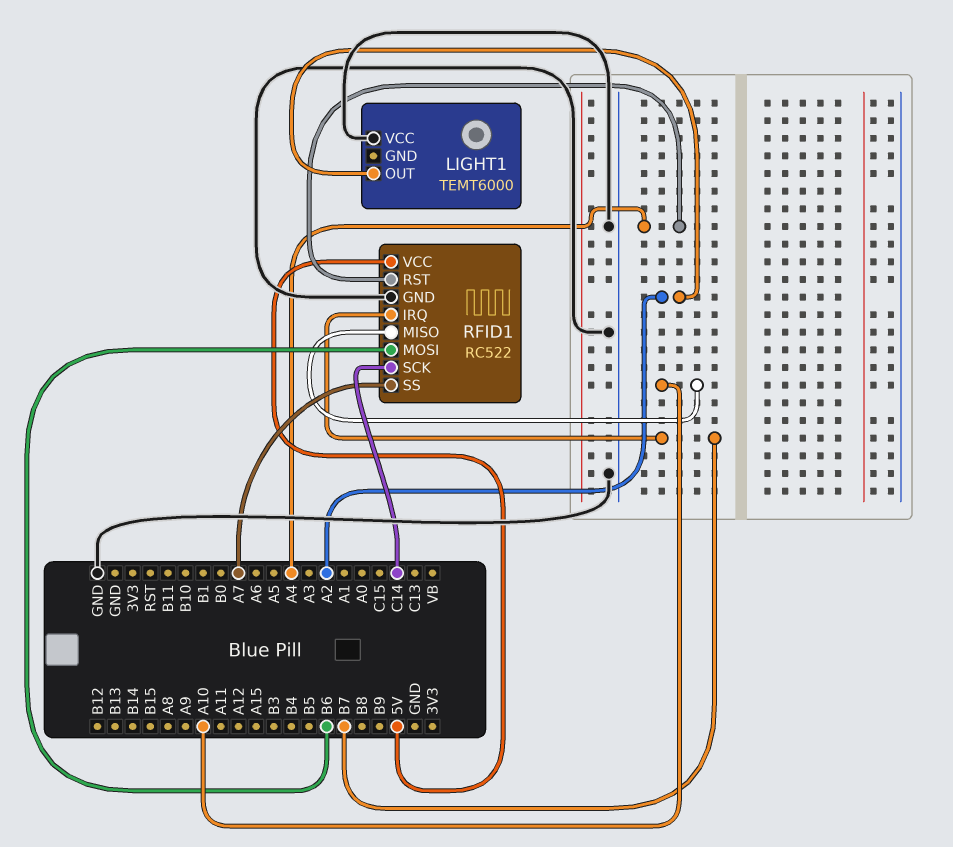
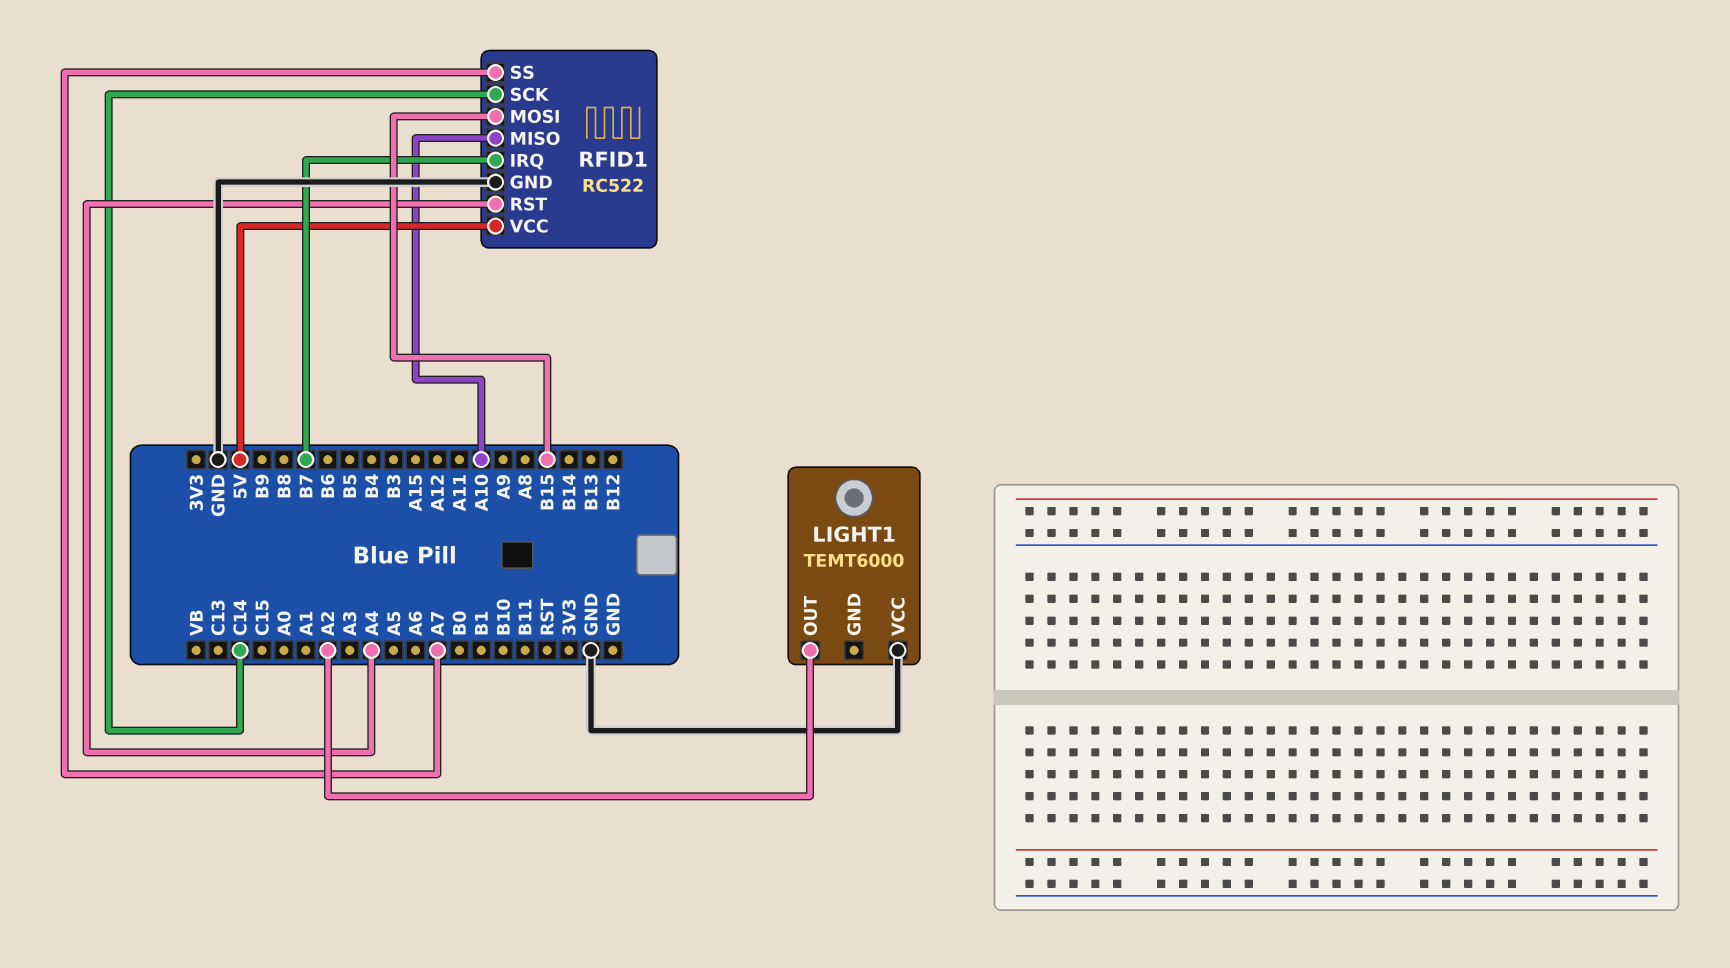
RFID1 pin MOSI: B6 -> B15

